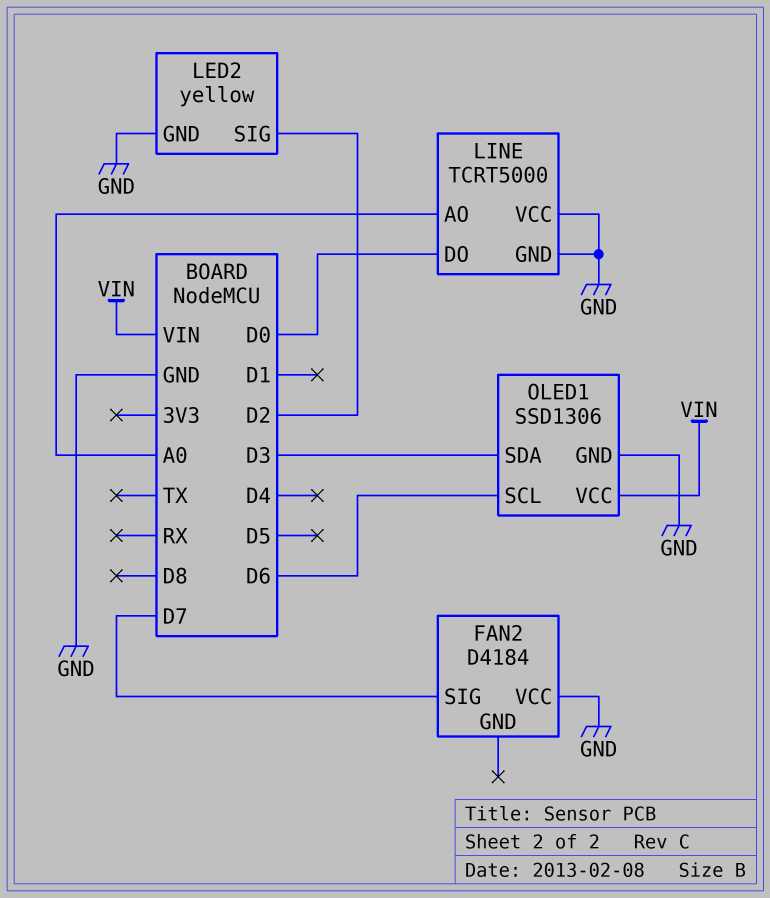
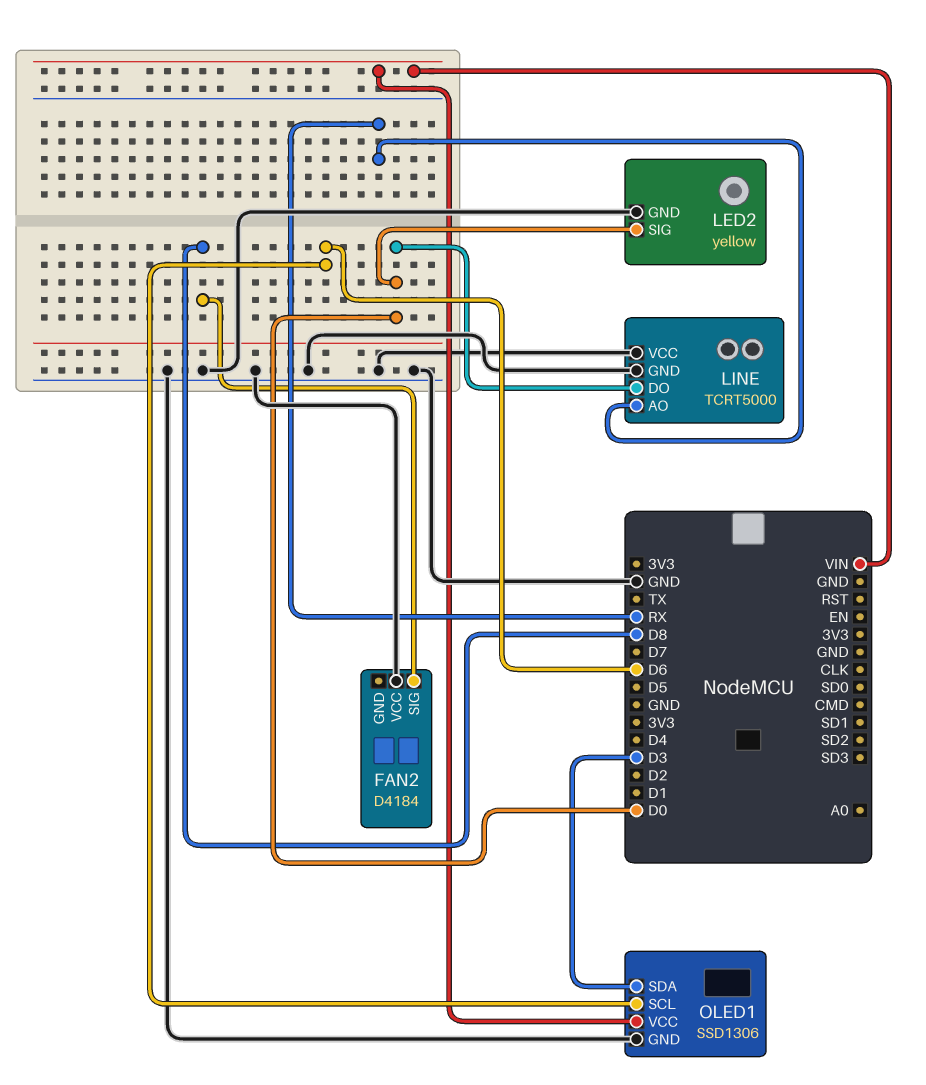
FAN2 pin SIG: D7 -> D8
LED2 pin SIG: D2 -> D0
LINE pin AO: A0 -> RX

